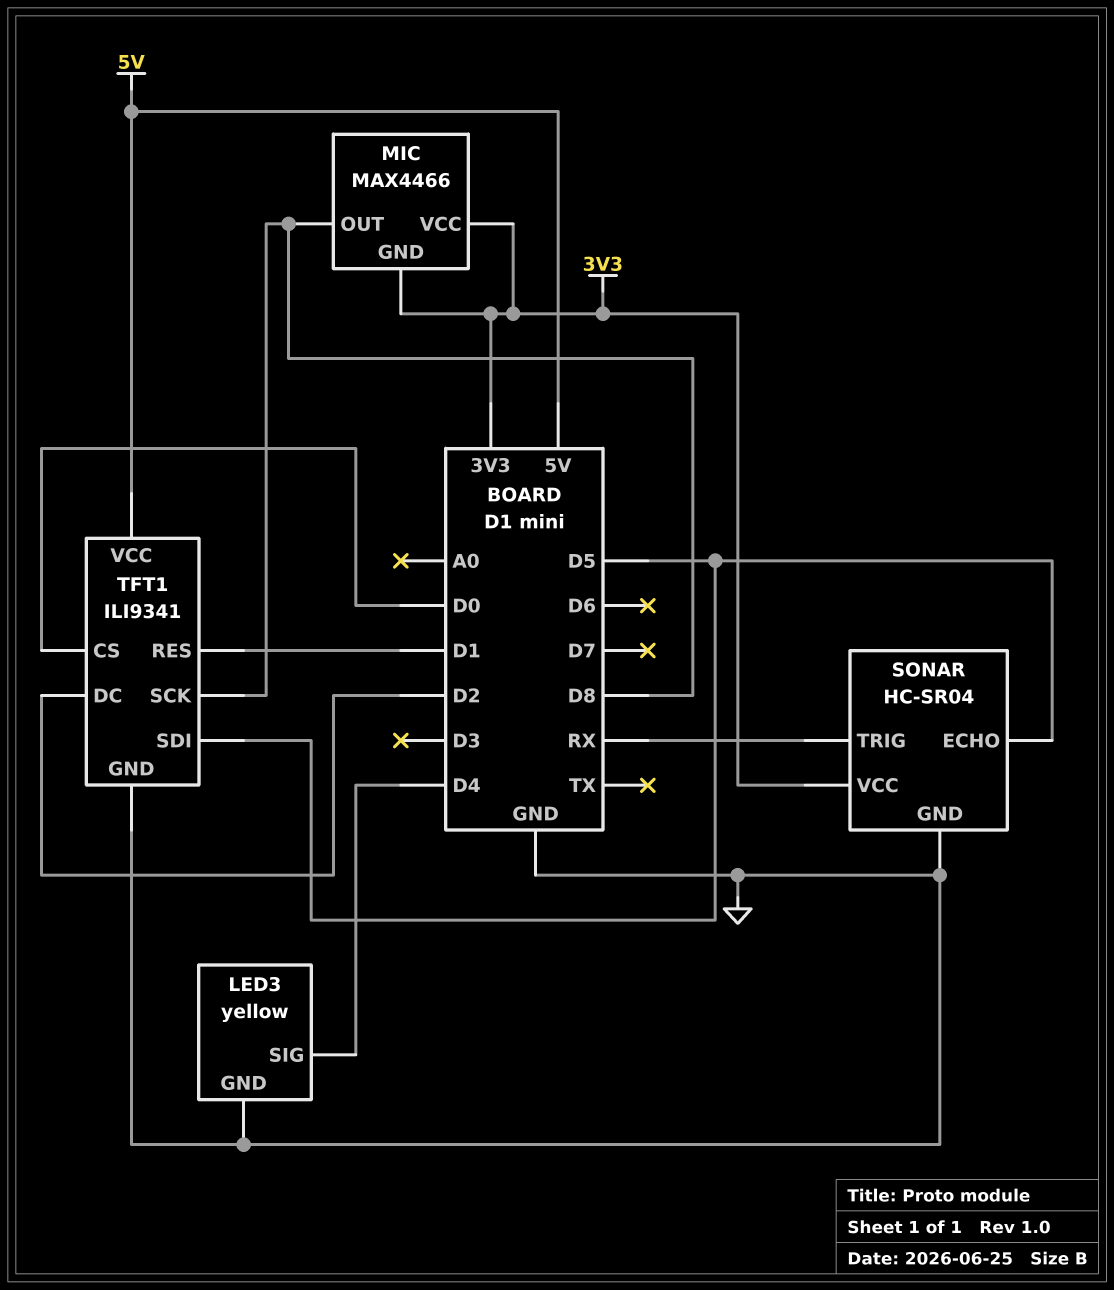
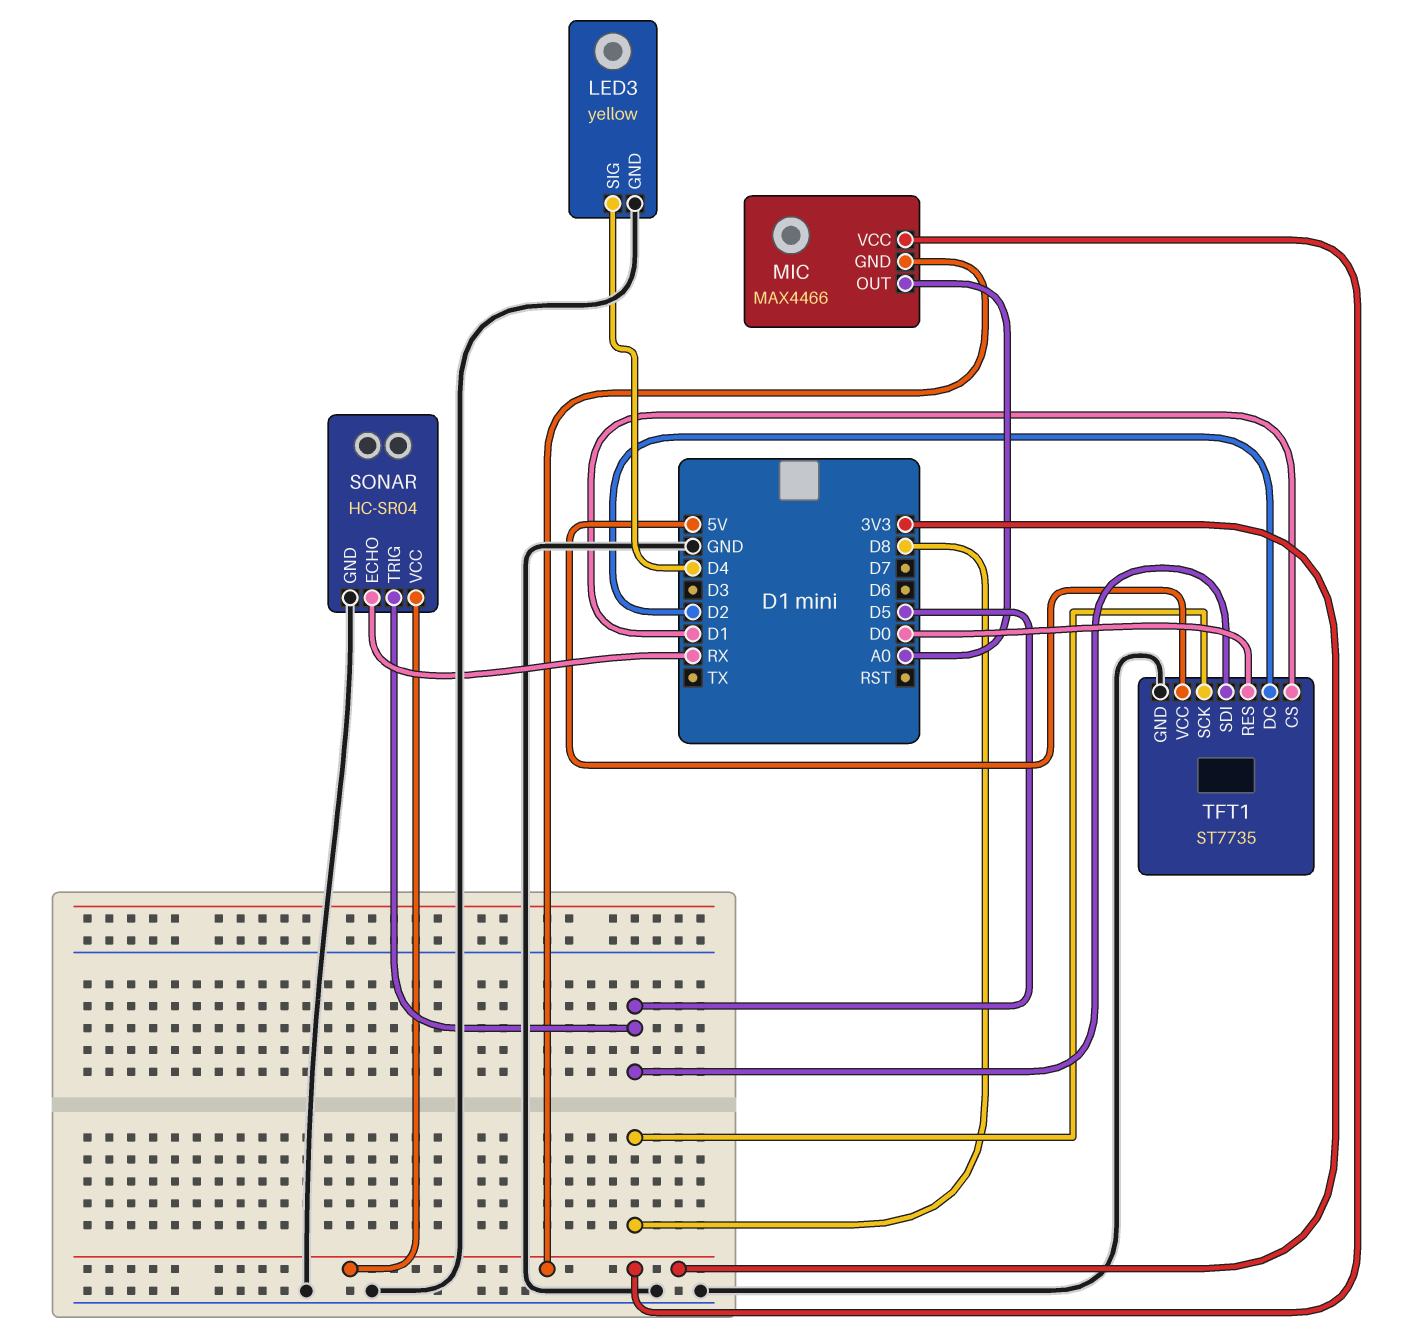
MIC pin OUT: D8 -> A0
SONAR pin ECHO: D5 -> RX
SONAR pin TRIG: RX -> D5
TFT1: ILI9341 -> ST7735
TFT1 pin CS: D0 -> D1
TFT1 pin RES: D1 -> D0

